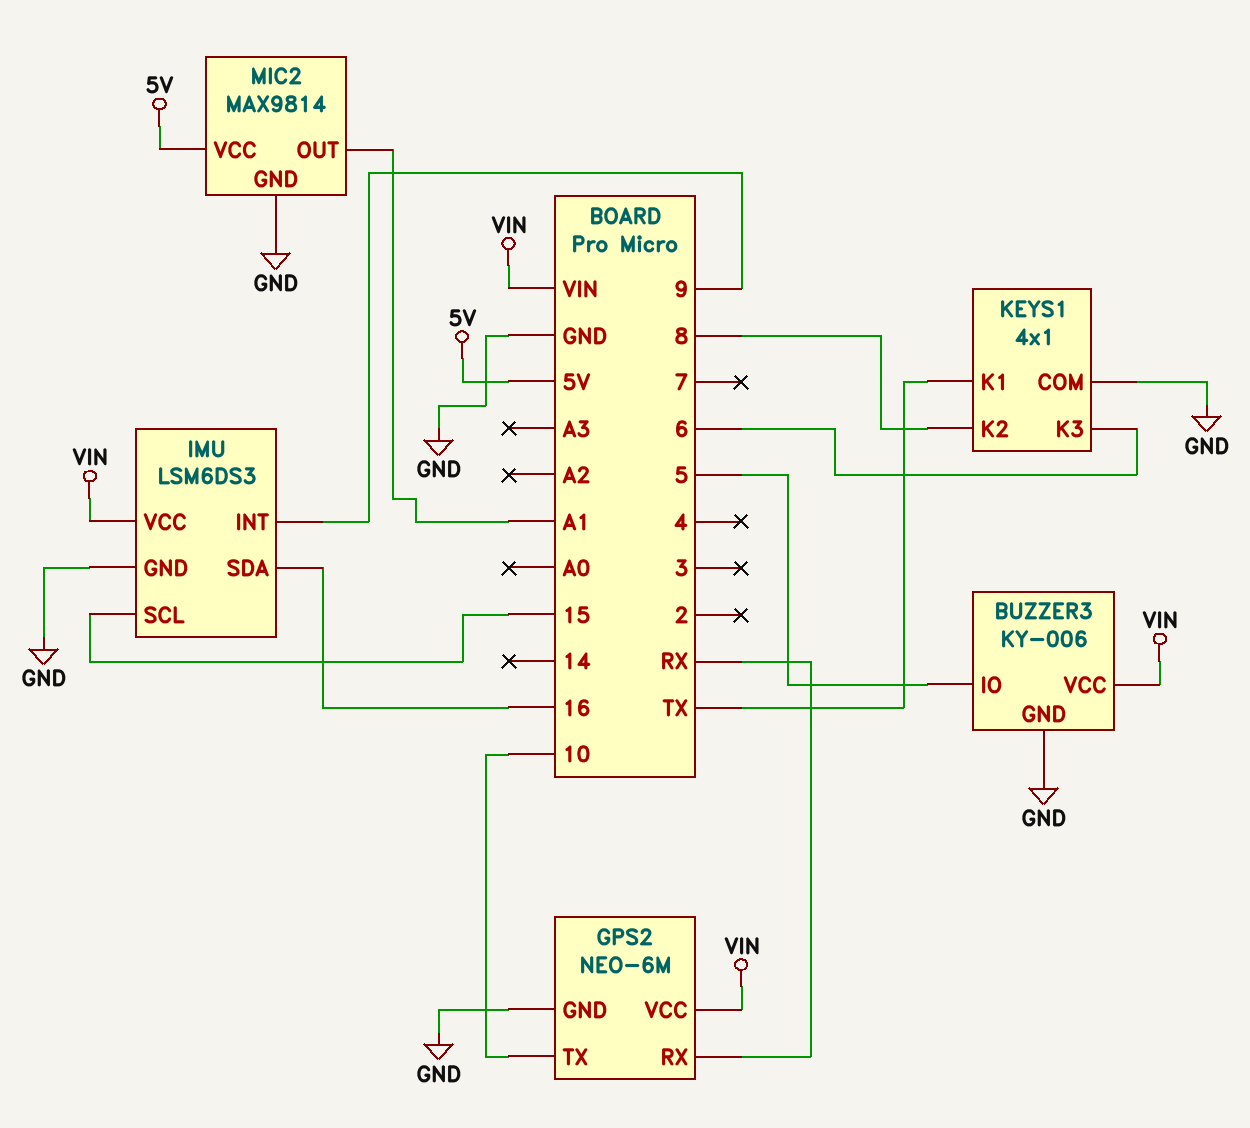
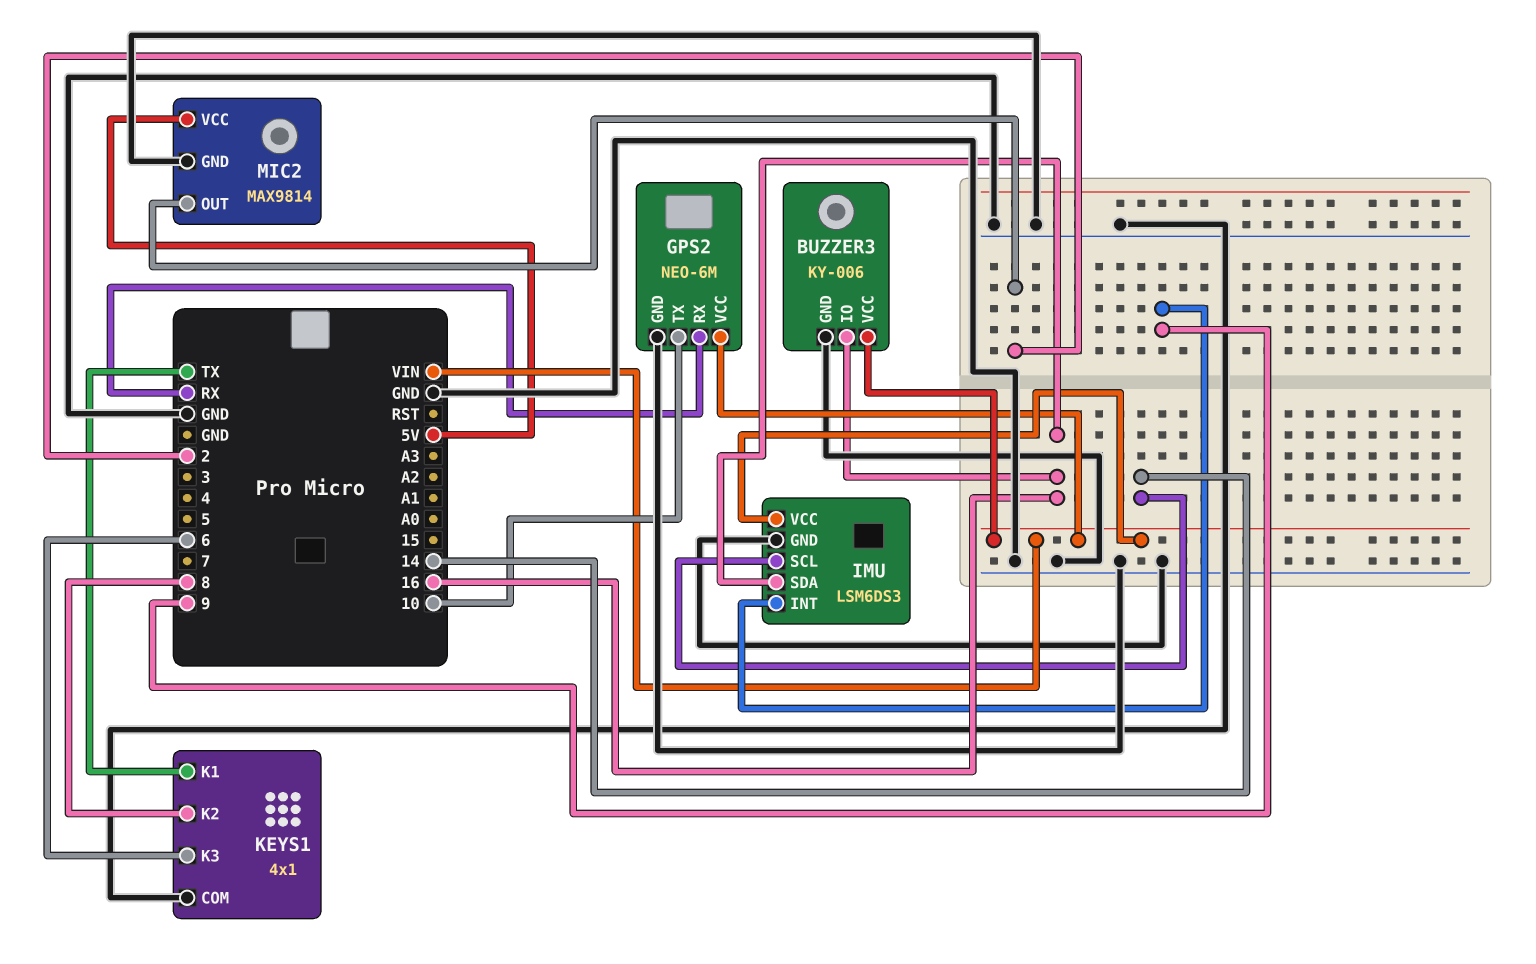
BUZZER3 pin IO: 5 -> 16
IMU pin SCL: 15 -> 14
MIC2 pin OUT: A1 -> 2

